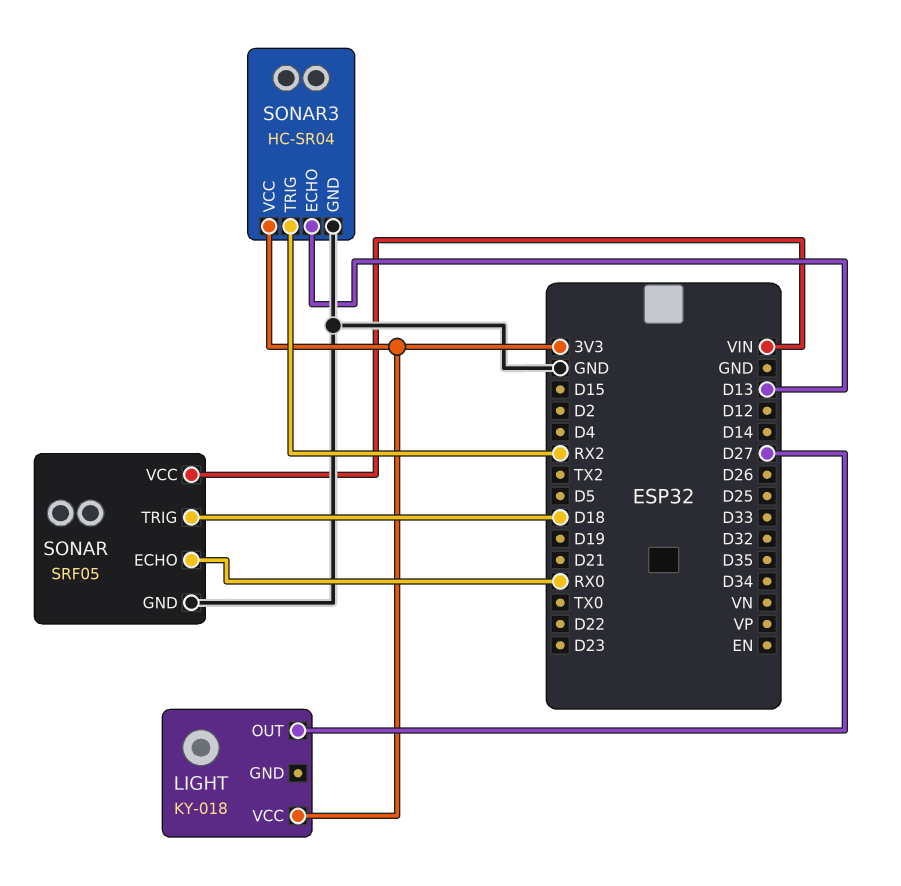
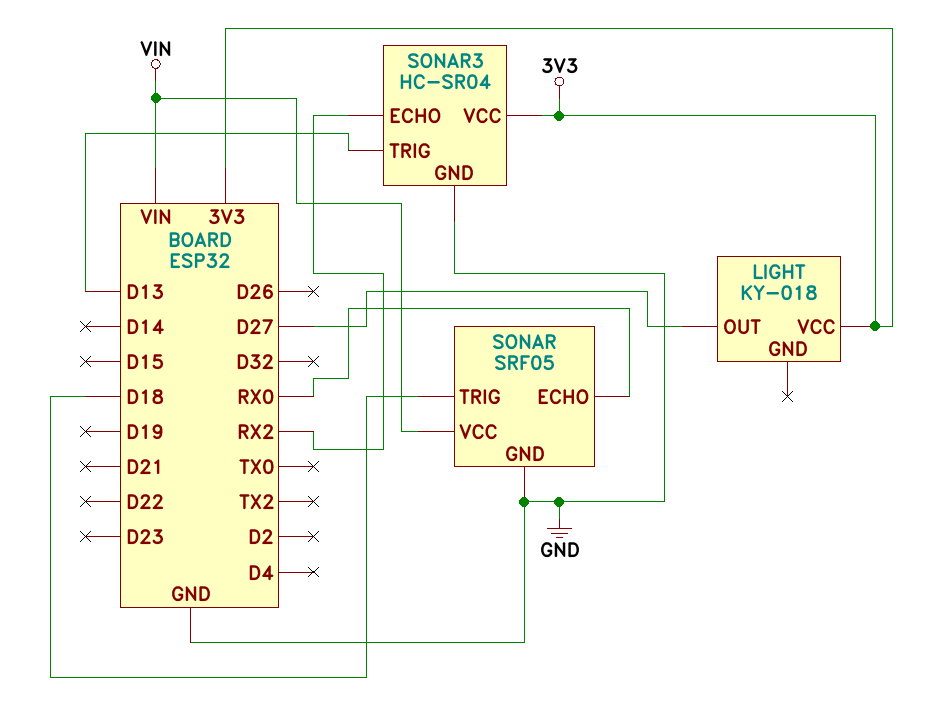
SONAR3 pin ECHO: D13 -> RX2
SONAR3 pin TRIG: RX2 -> D13

